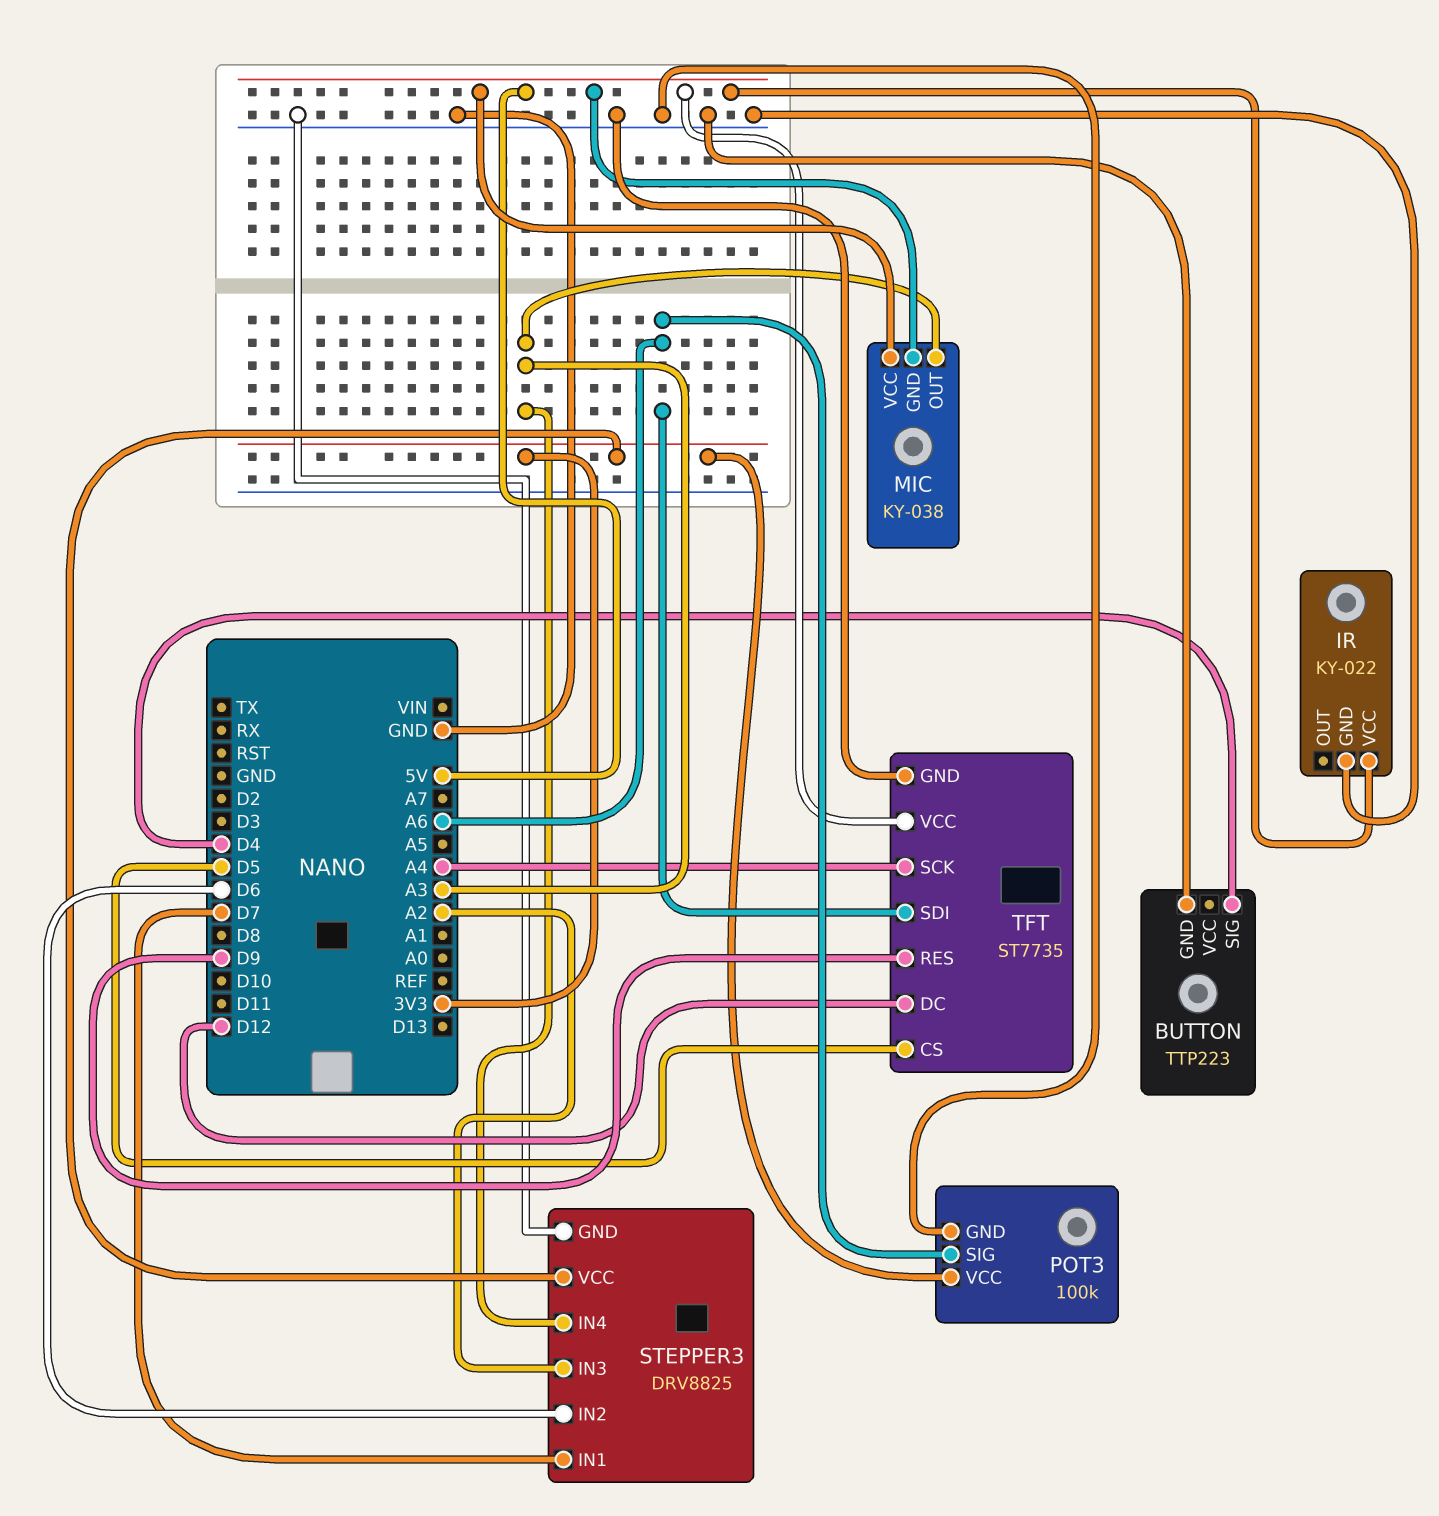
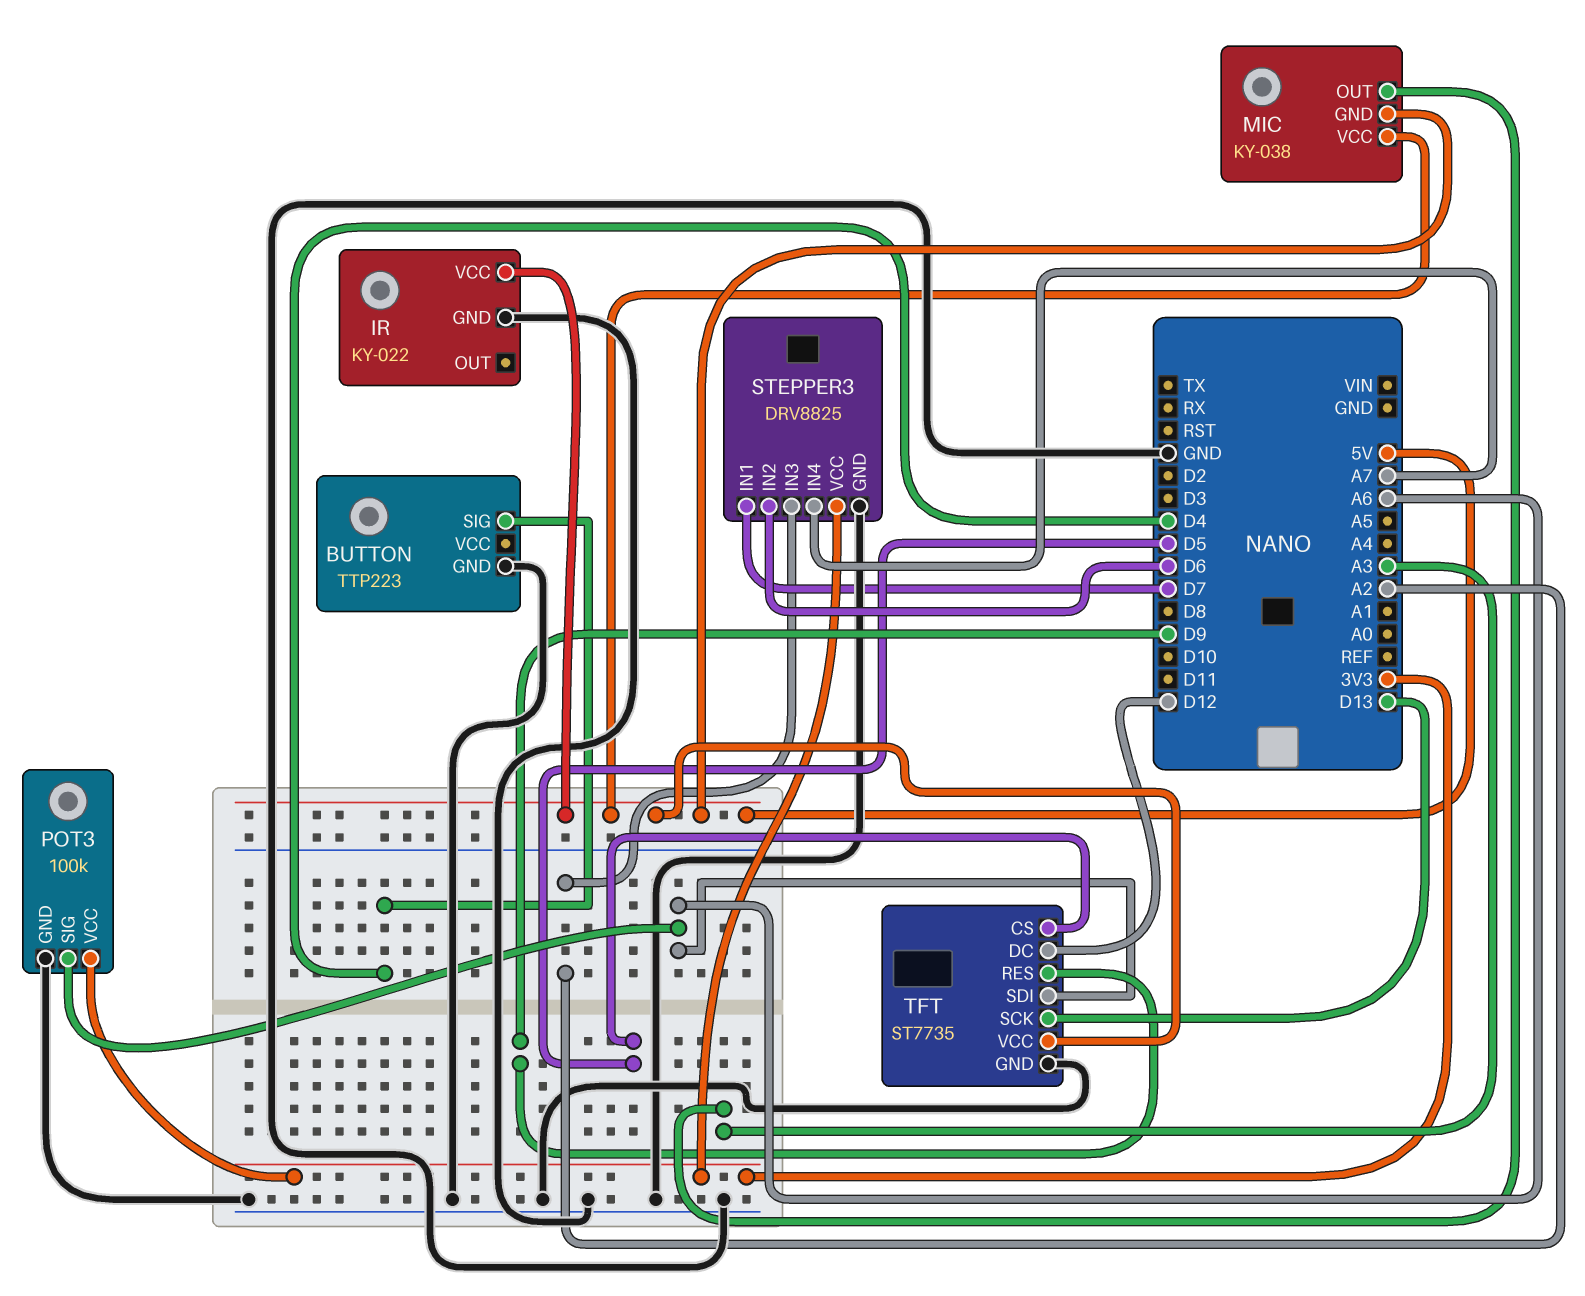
STEPPER3 pin IN4: A3 -> A7
TFT pin SCK: A4 -> D13

